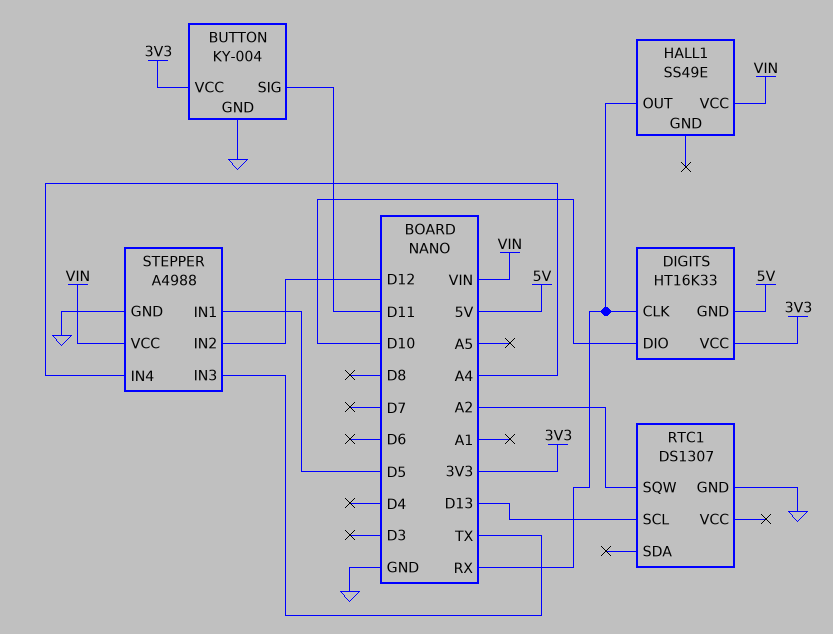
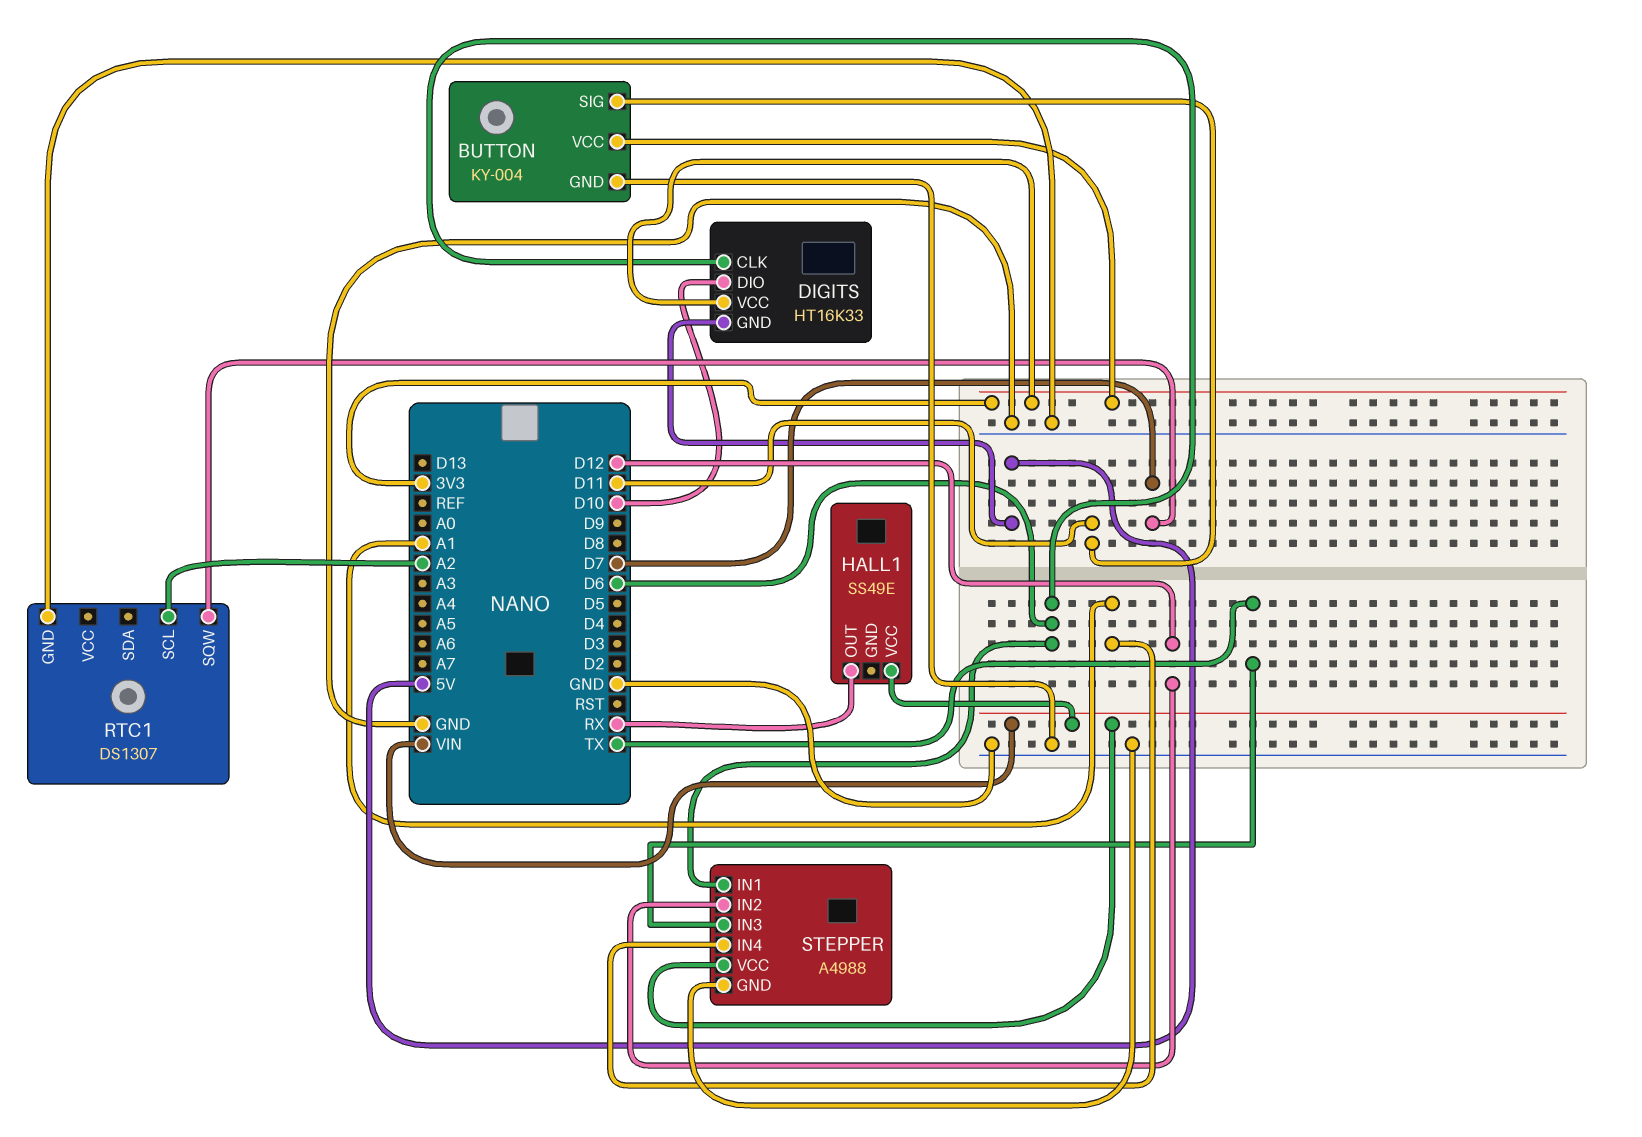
DIGITS pin CLK: RX -> D6
RTC1 pin SCL: D13 -> A2
RTC1 pin SQW: A2 -> D7
STEPPER pin IN1: D5 -> D6
STEPPER pin IN4: A4 -> A1

